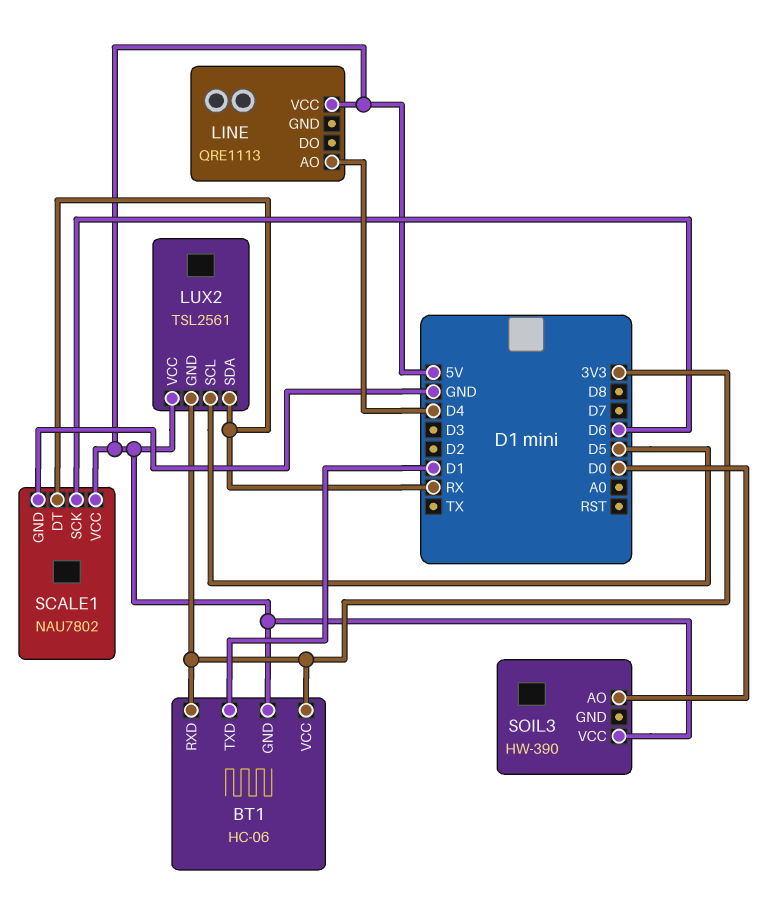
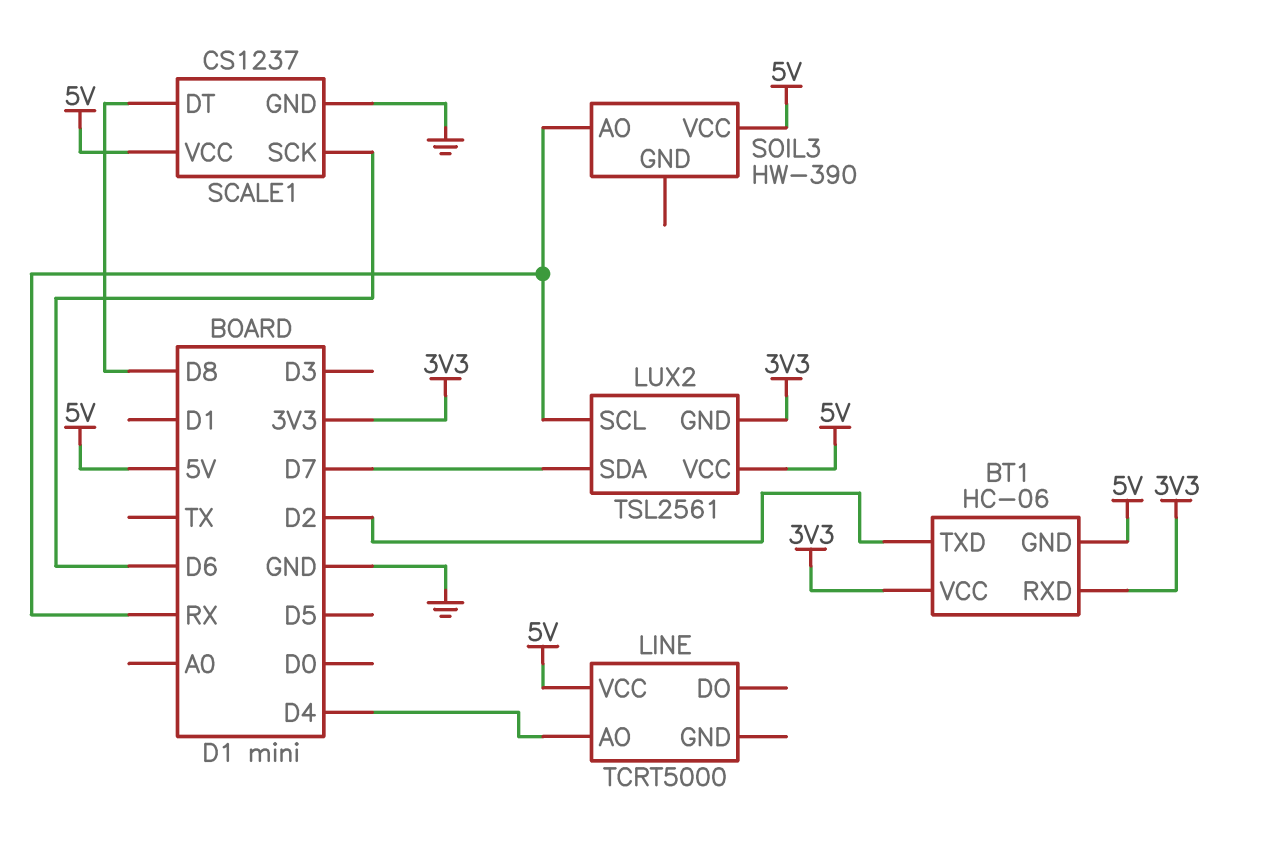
BT1 pin TXD: D1 -> D2
LINE: QRE1113 -> TCRT5000
LUX2 pin SCL: D5 -> RX
LUX2 pin SDA: RX -> D7
SCALE1: NAU7802 -> CS1237
SCALE1 pin DT: RX -> D8
SOIL3 pin AO: D0 -> RX

